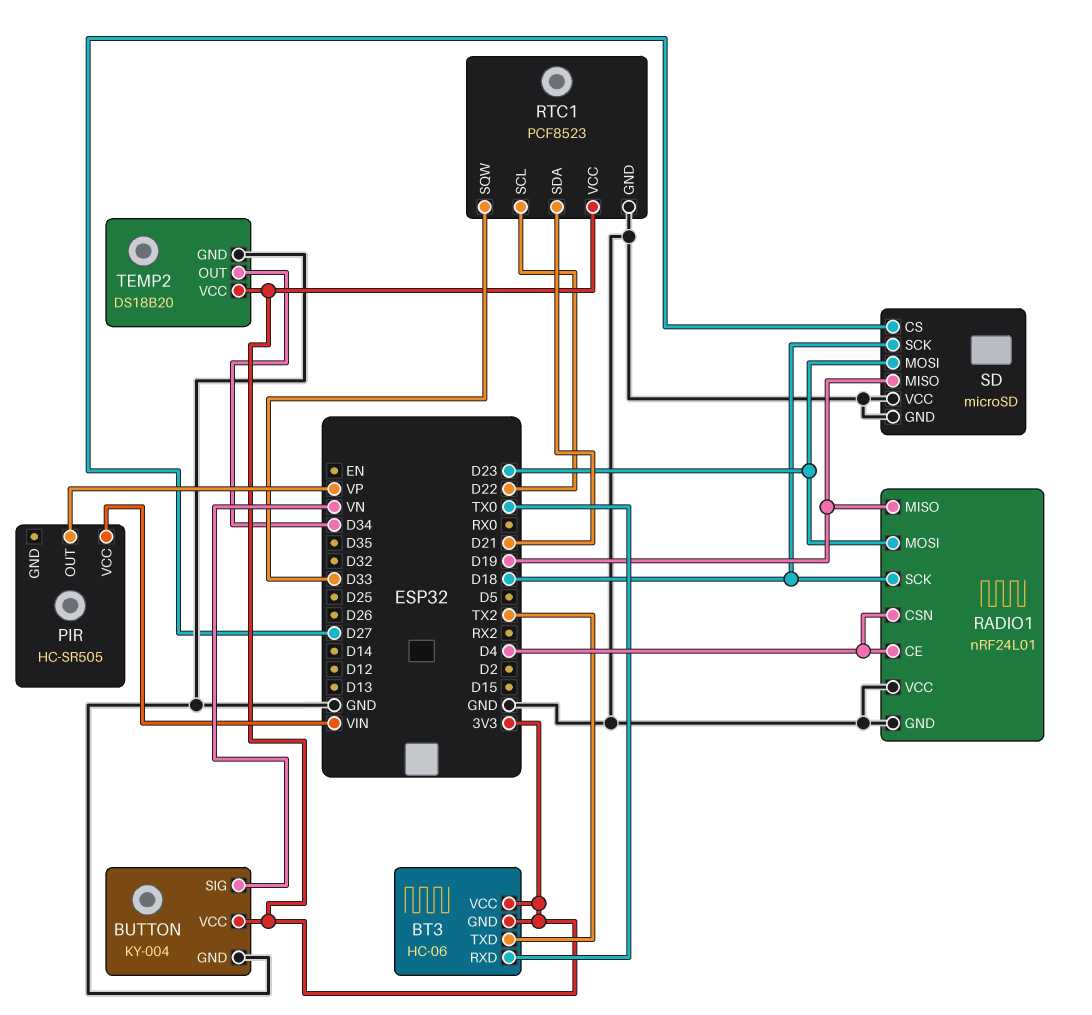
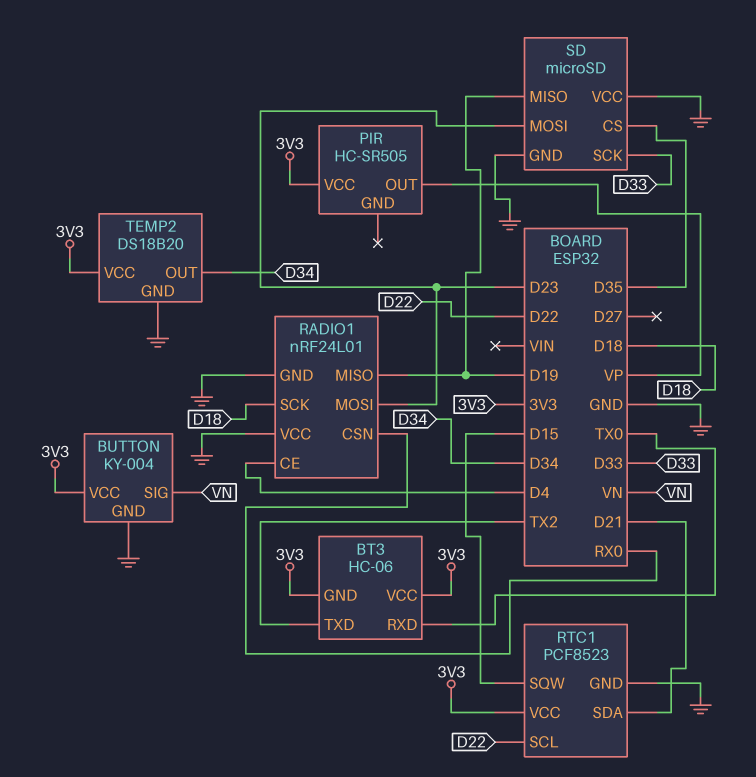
PIR pin VCC: VIN -> 3V3
RADIO1 pin CSN: D4 -> RX0
RTC1 pin SQW: D33 -> D15
SD pin CS: D27 -> D35
SD pin SCK: D18 -> D33

